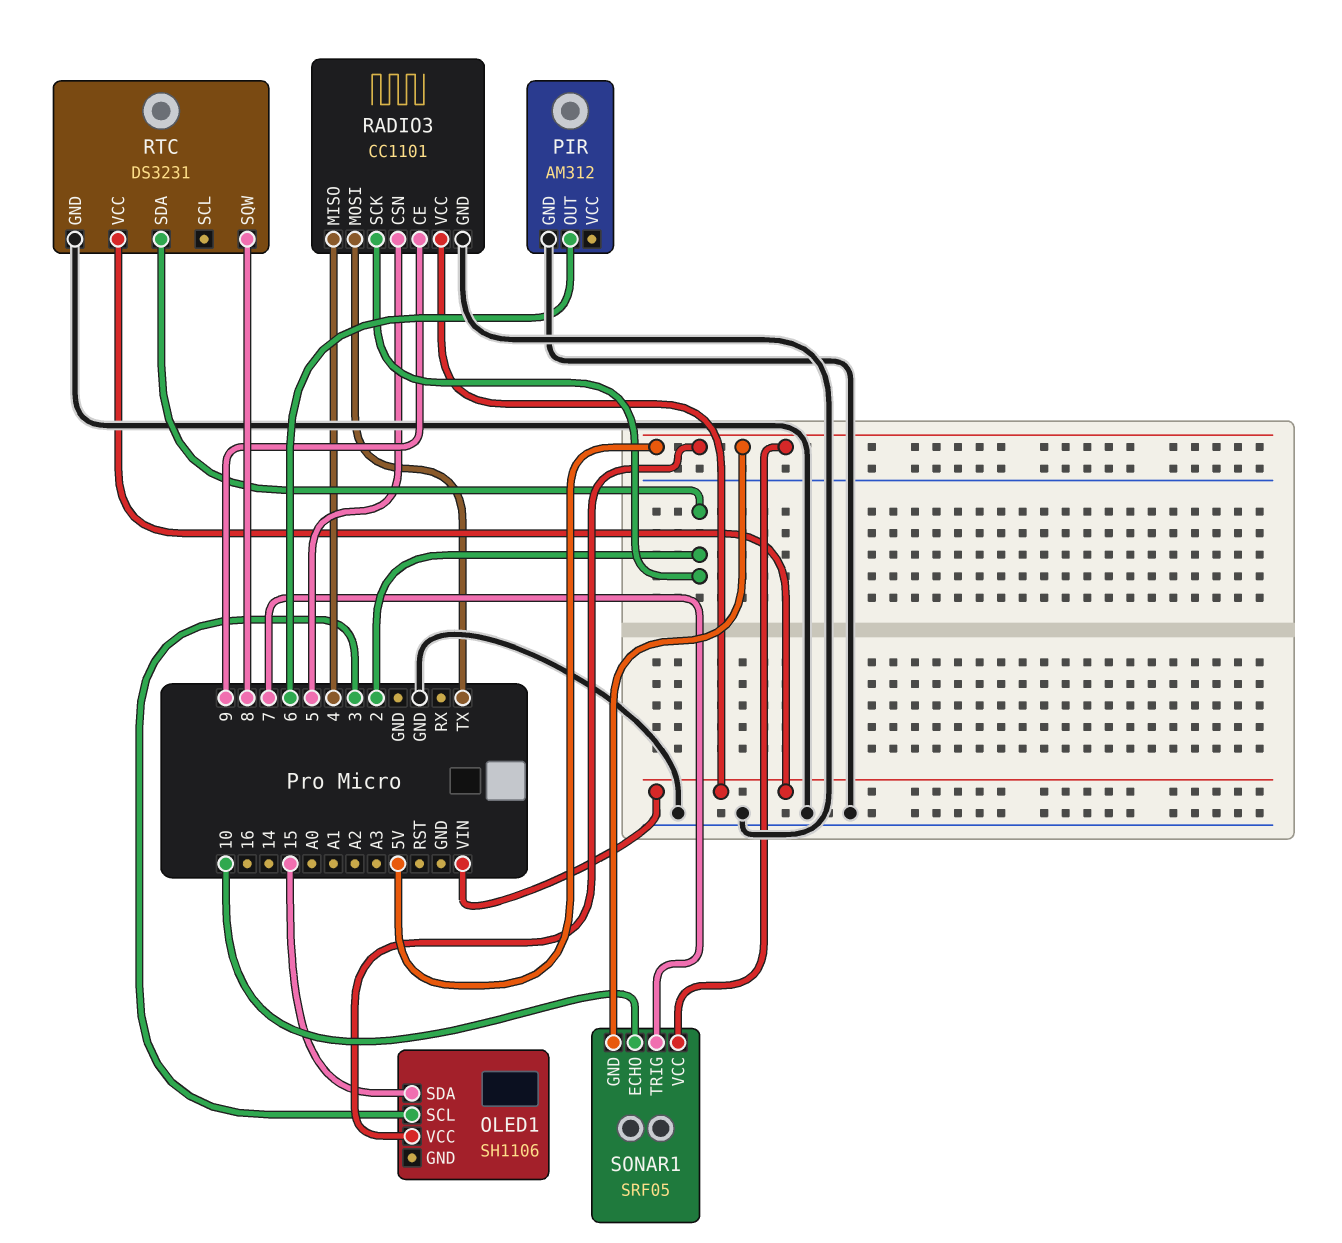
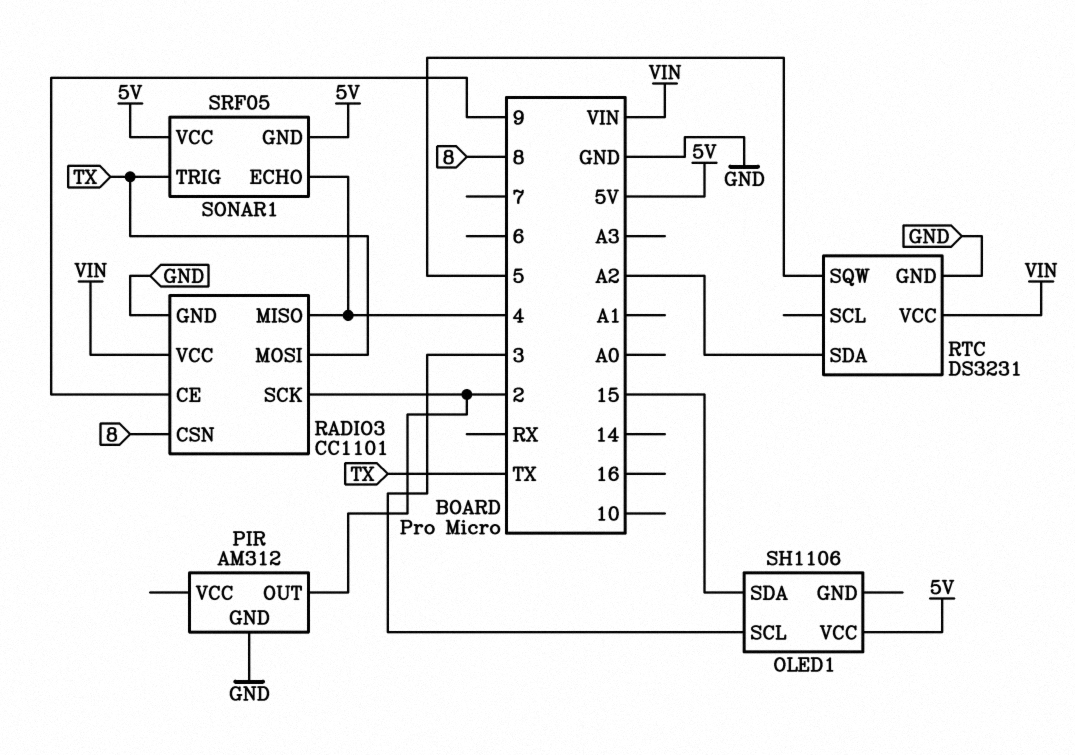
PIR pin OUT: 6 -> 2
RADIO3 pin CSN: 5 -> 8
RTC pin SDA: 2 -> A2
RTC pin SQW: 8 -> 5
SONAR1 pin ECHO: 10 -> 4
SONAR1 pin TRIG: 7 -> TX

